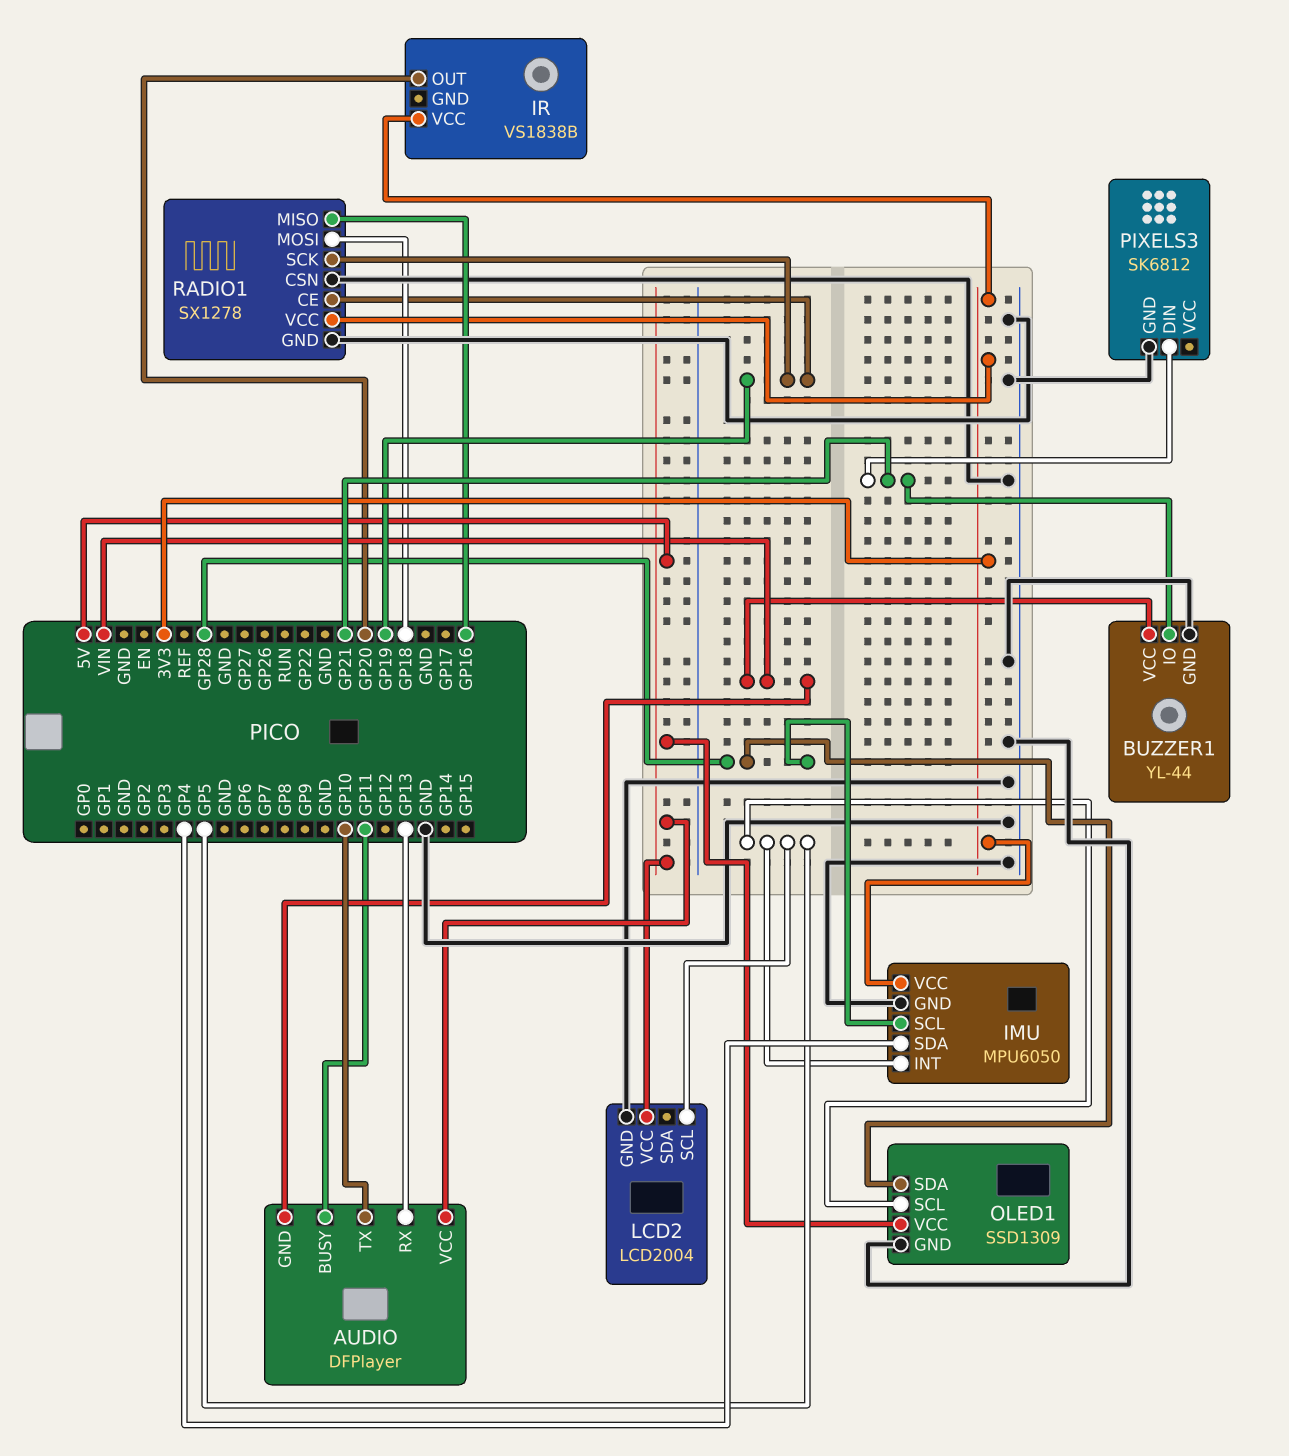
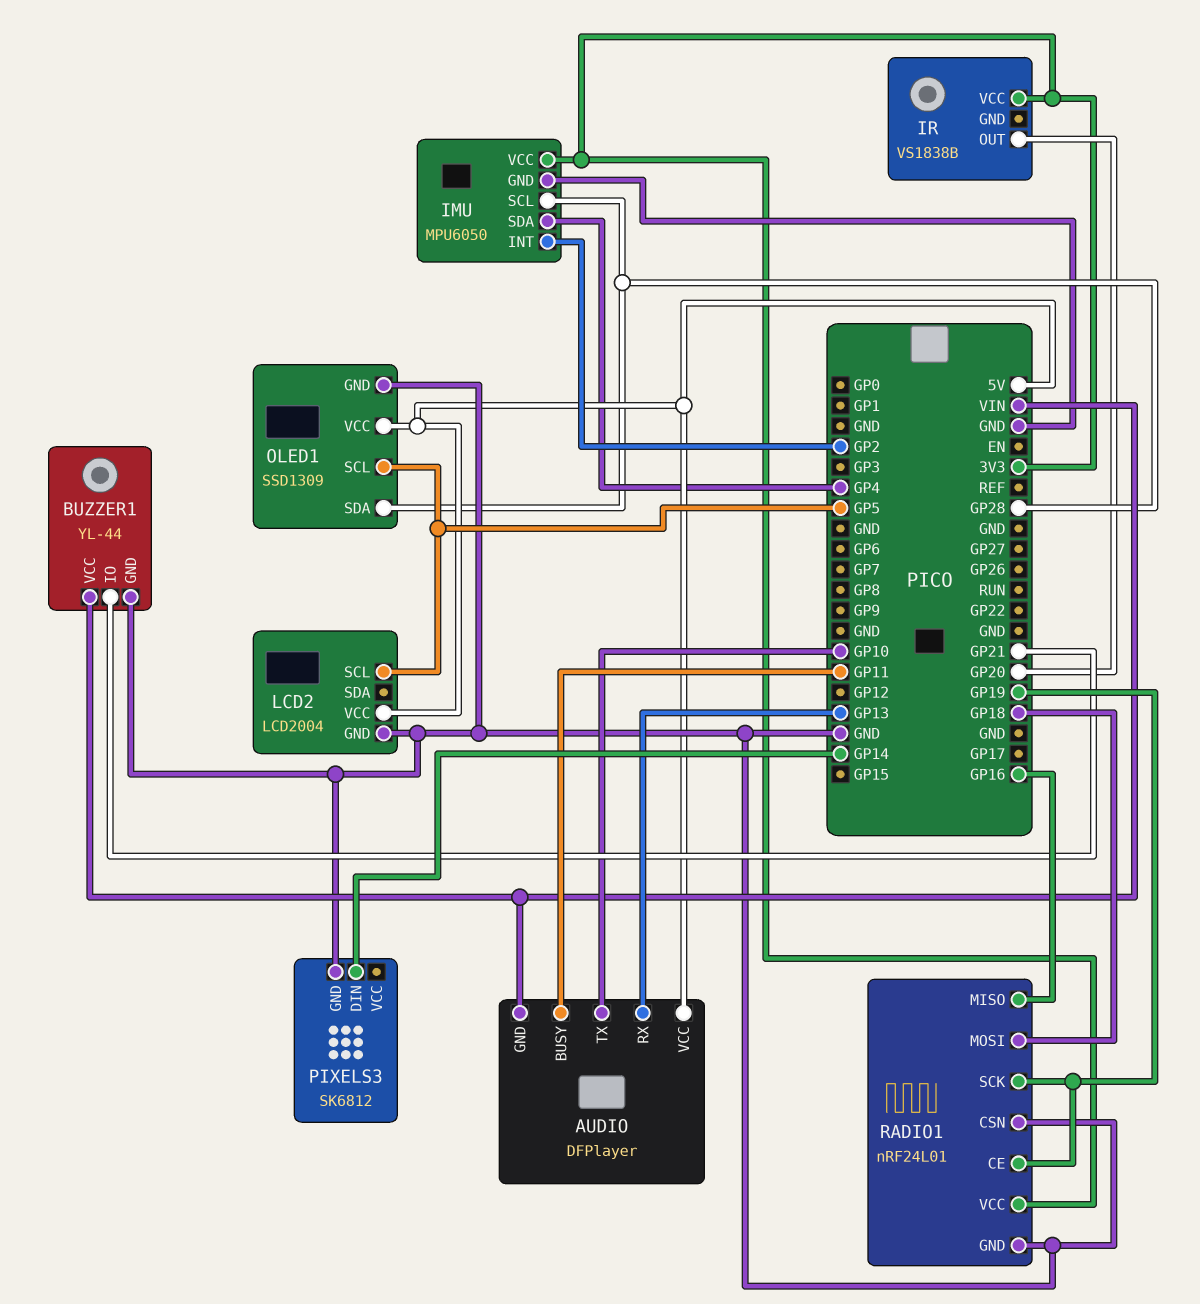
IMU pin INT: GP5 -> GP2
PIXELS3 pin DIN: GP21 -> GP14
RADIO1: SX1278 -> nRF24L01

